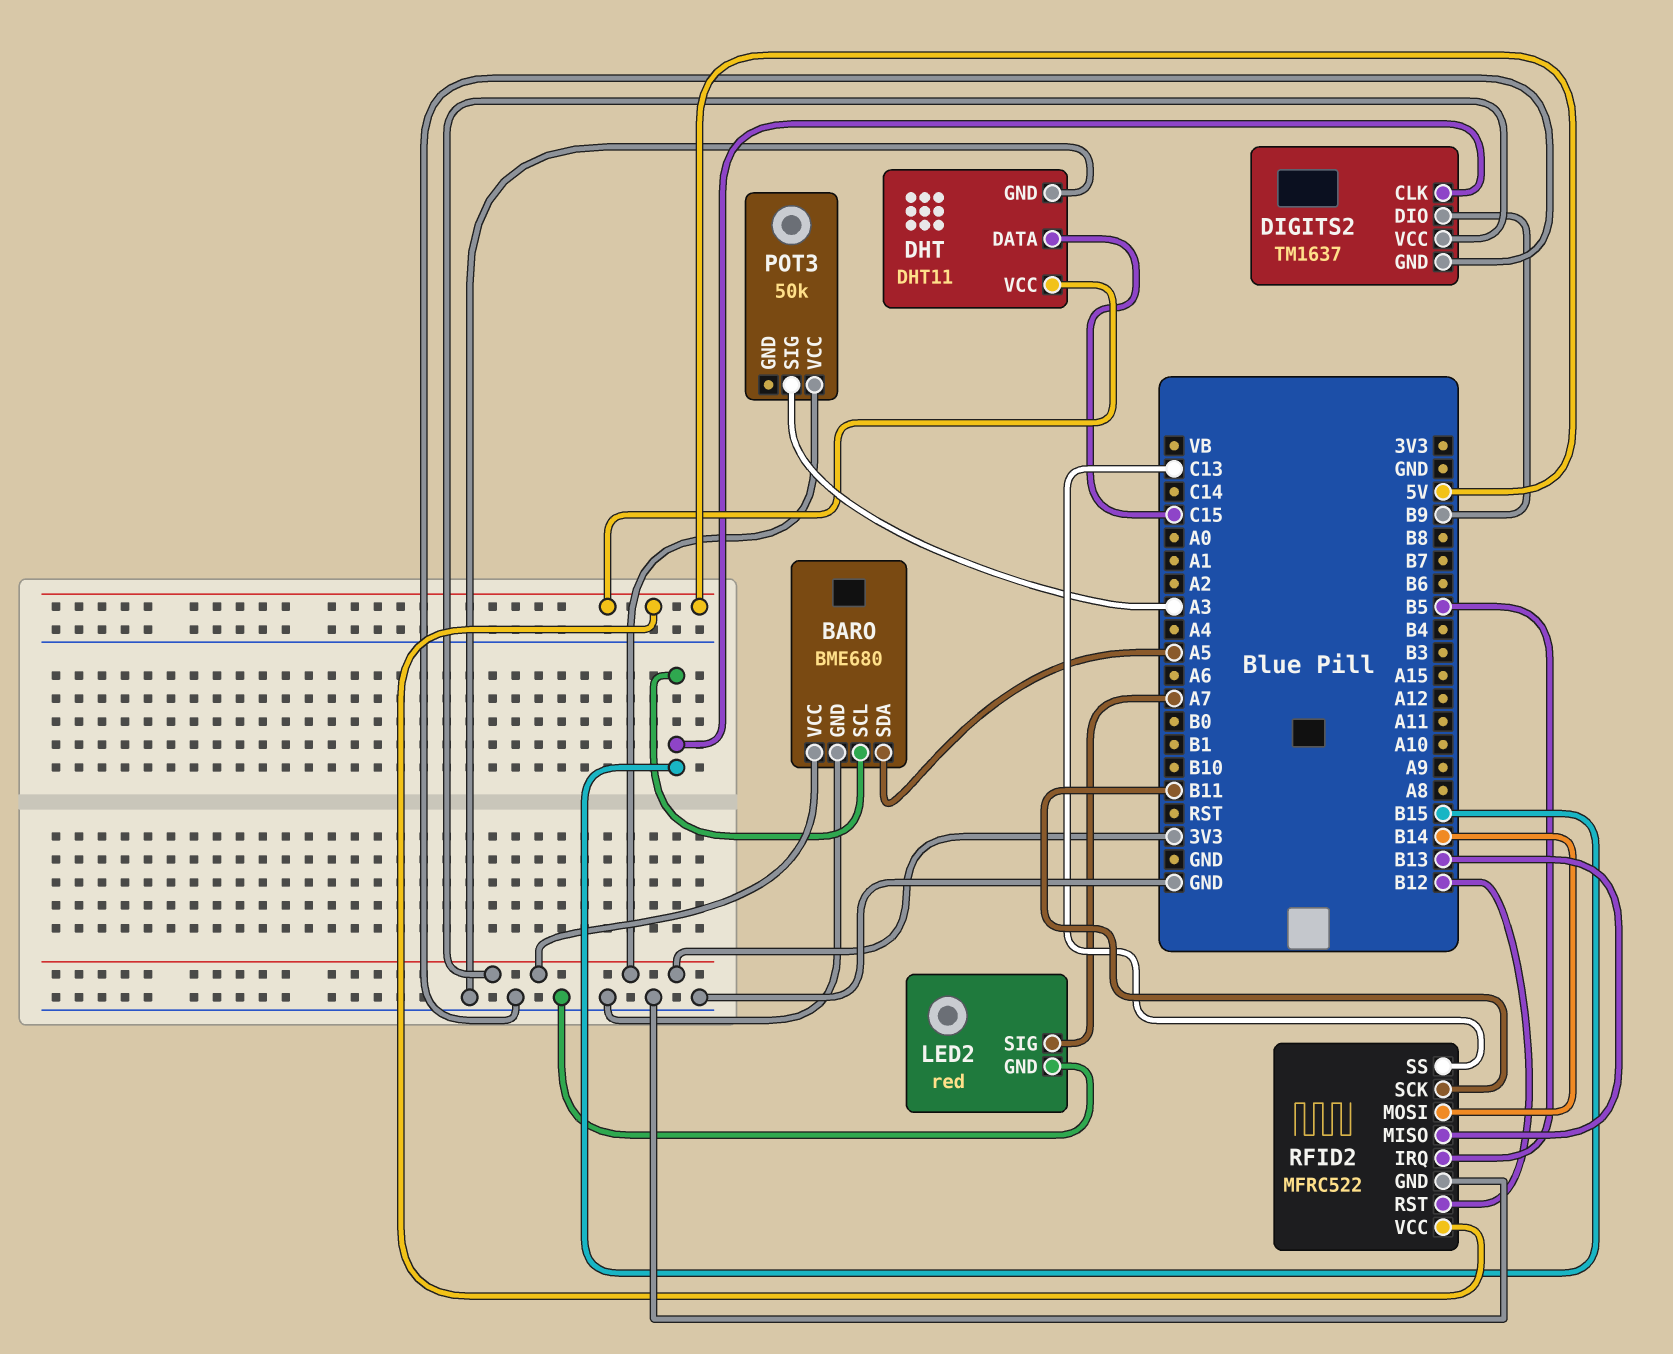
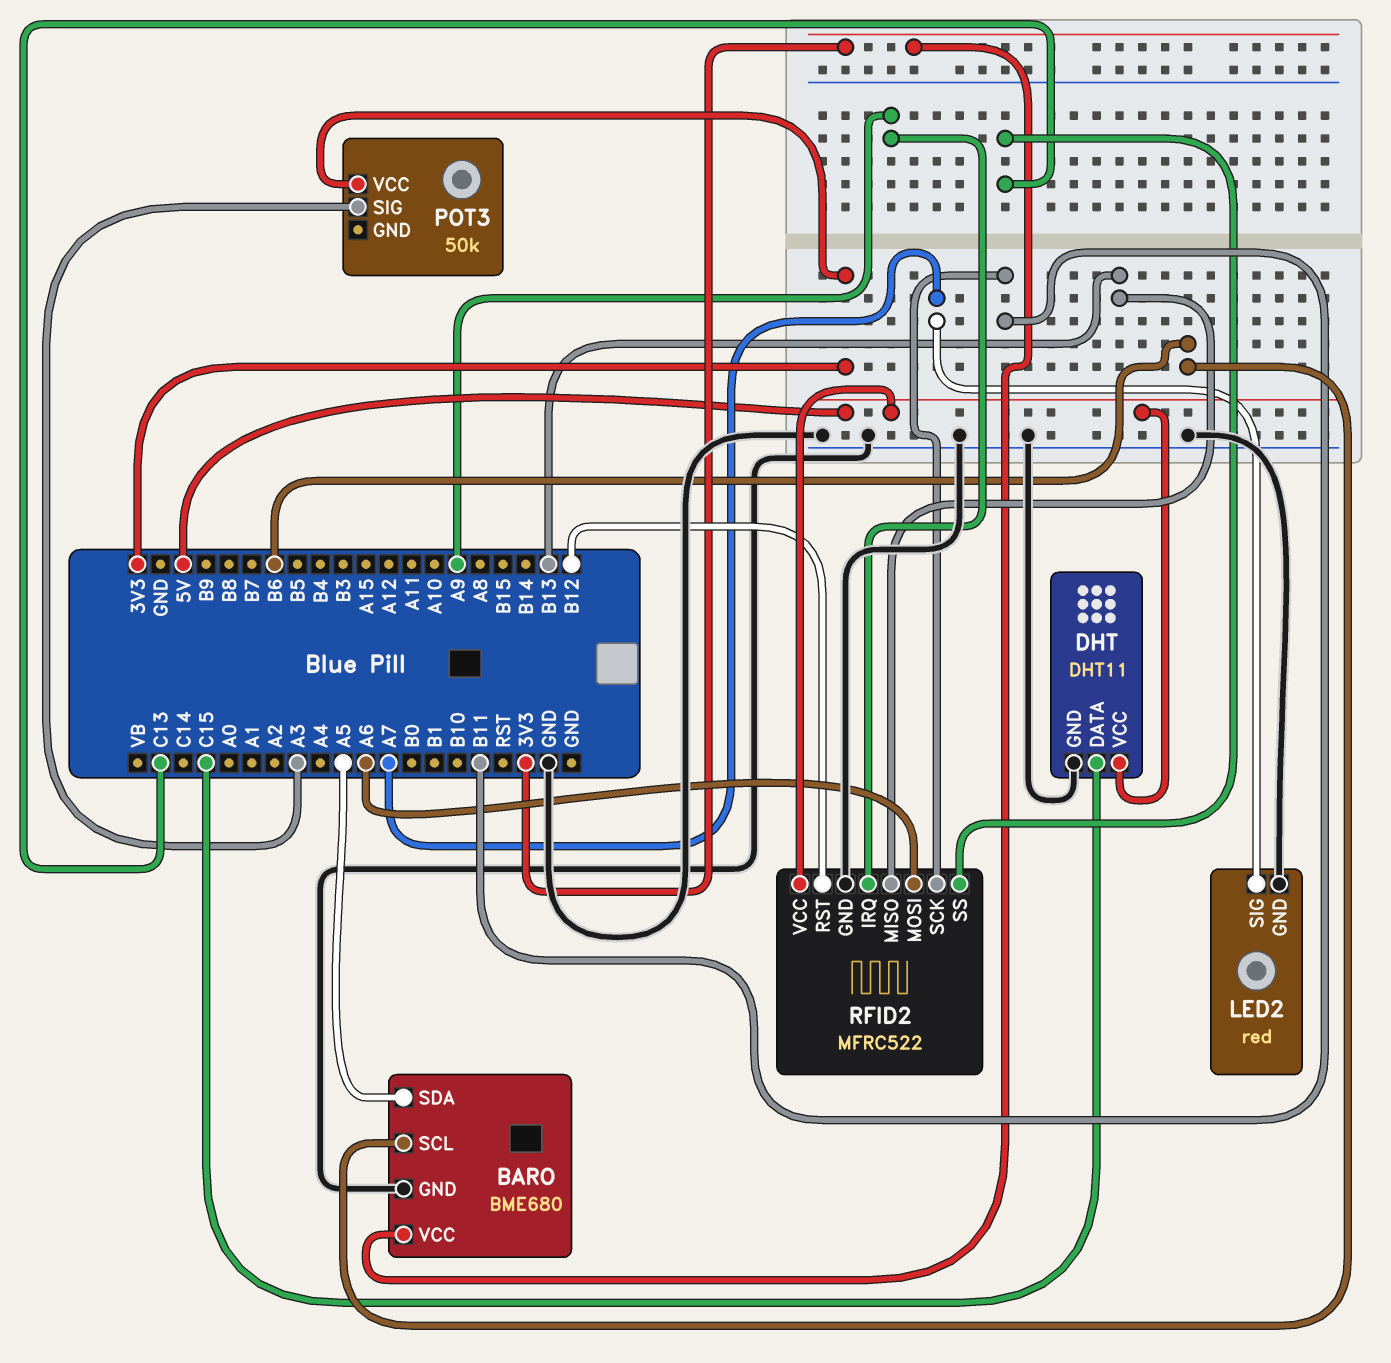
BARO pin SCL: B15 -> B6
DIGITS2: TM1637 -> none
DIGITS2 pin CLK: B15 -> none
DIGITS2 pin DIO: B9 -> none
DIGITS2 pin GND: GND -> none
DIGITS2 pin VCC: 3V3 -> none
RFID2 pin IRQ: B5 -> A9
RFID2 pin MOSI: B14 -> A6

